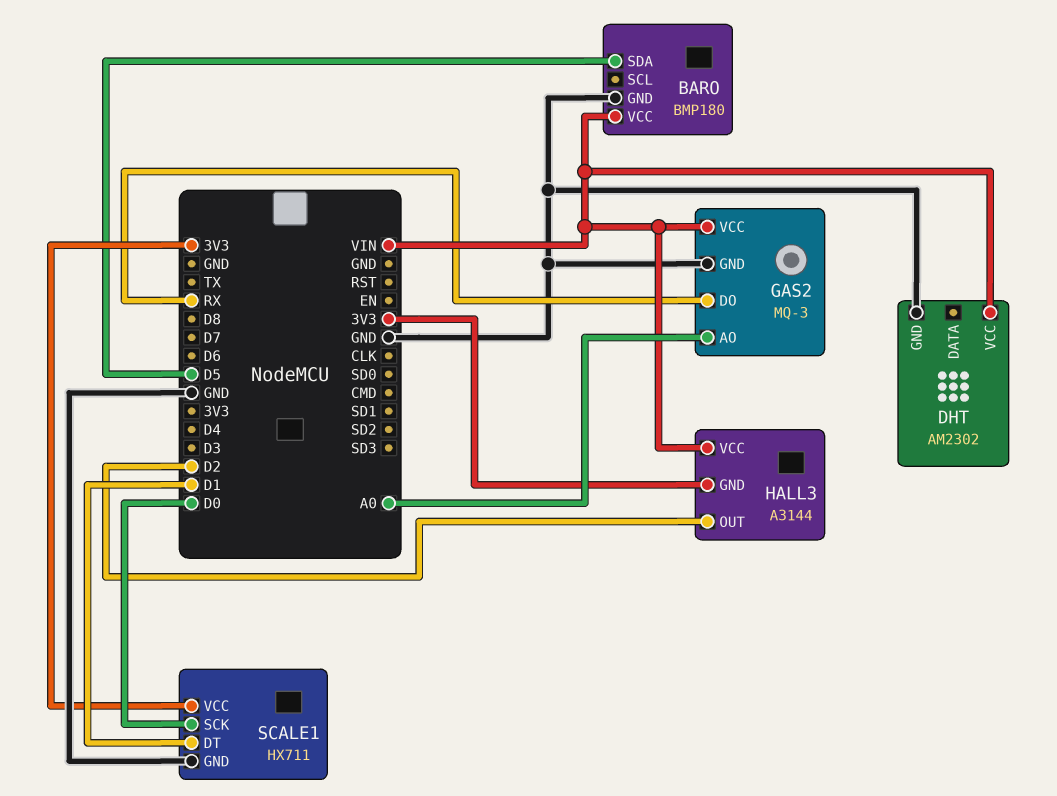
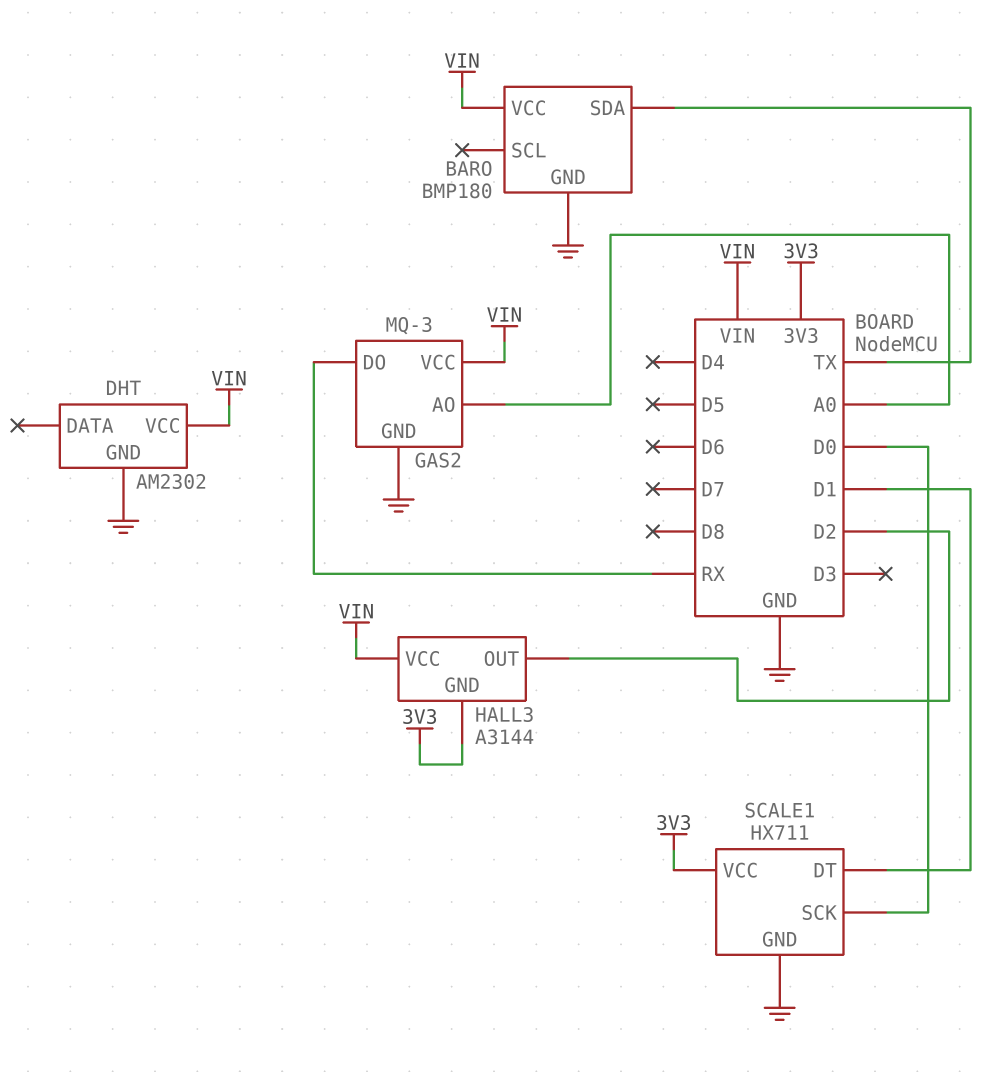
BARO pin SDA: D5 -> TX

